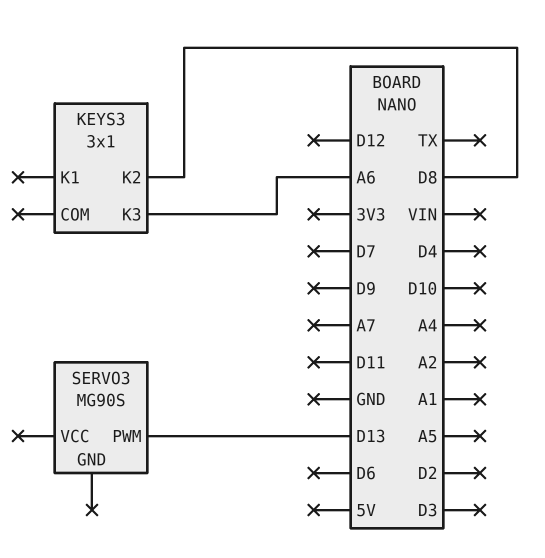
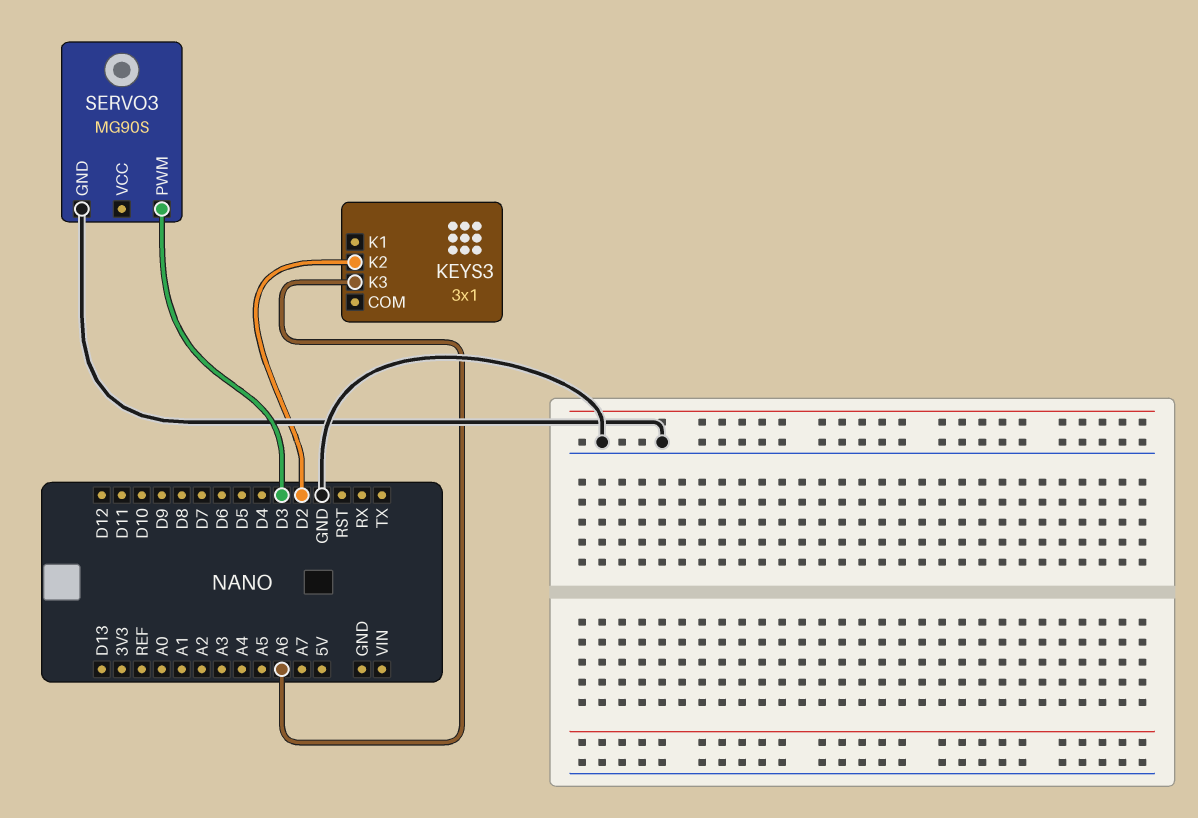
KEYS3 pin K2: D8 -> D2
SERVO3 pin GND: none -> GND
SERVO3 pin PWM: D13 -> D3

